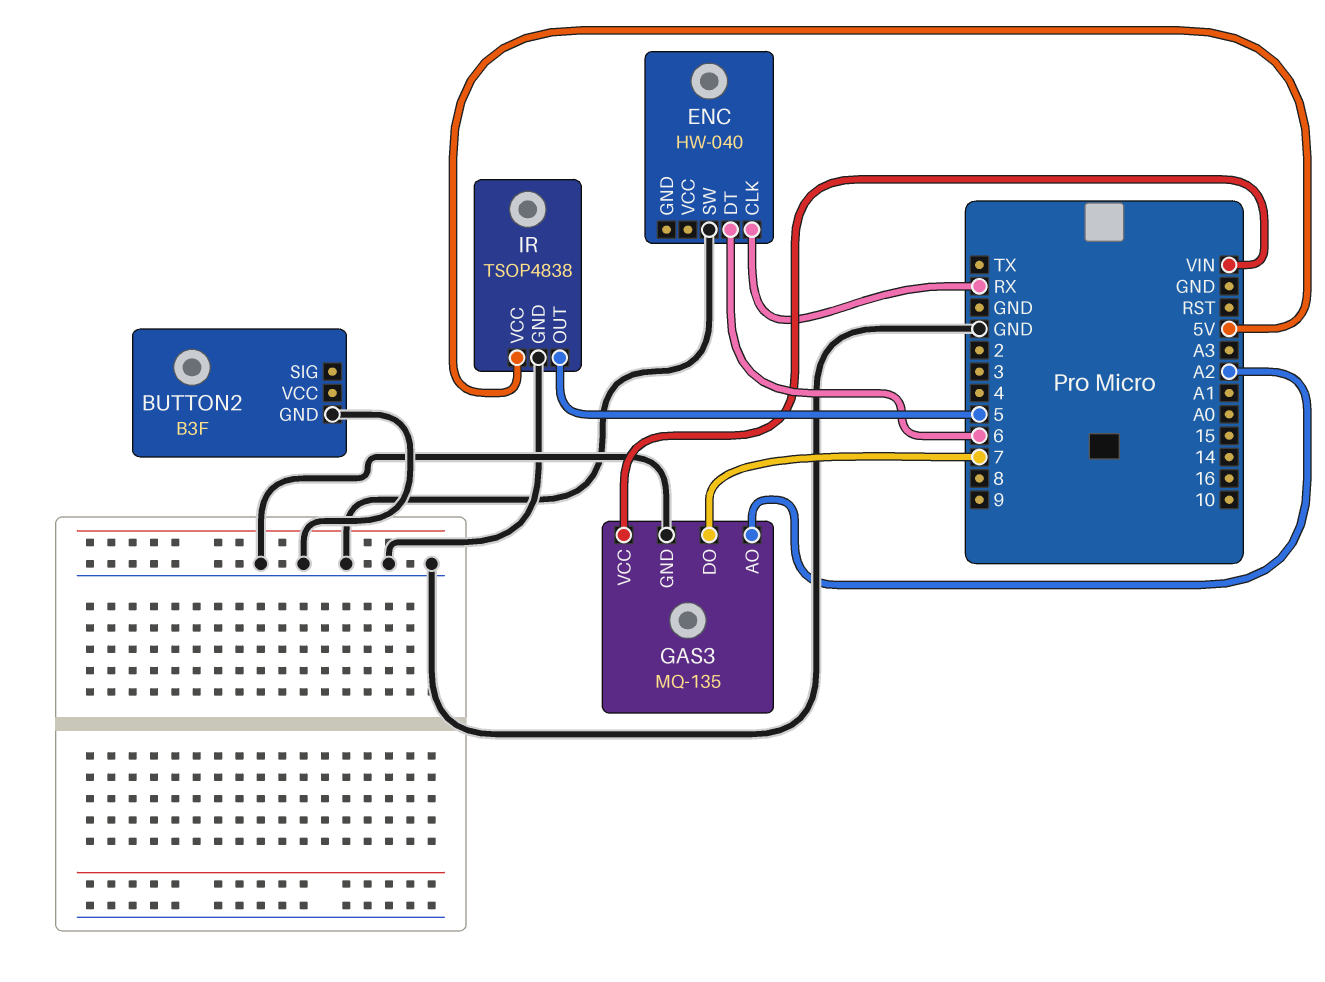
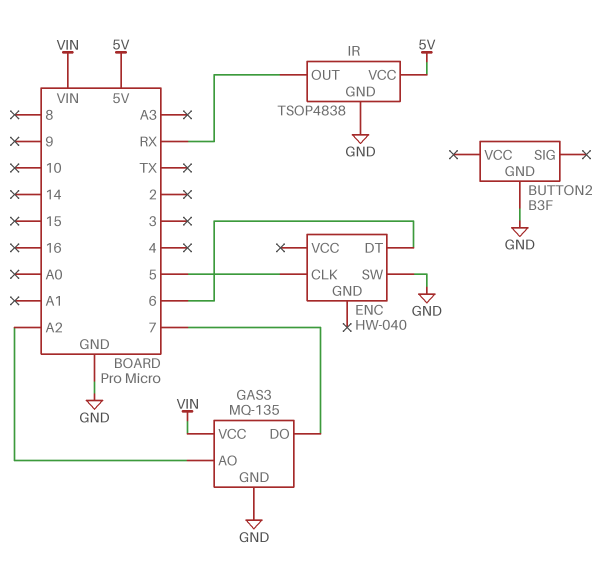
ENC pin CLK: RX -> 5
IR pin OUT: 5 -> RX

